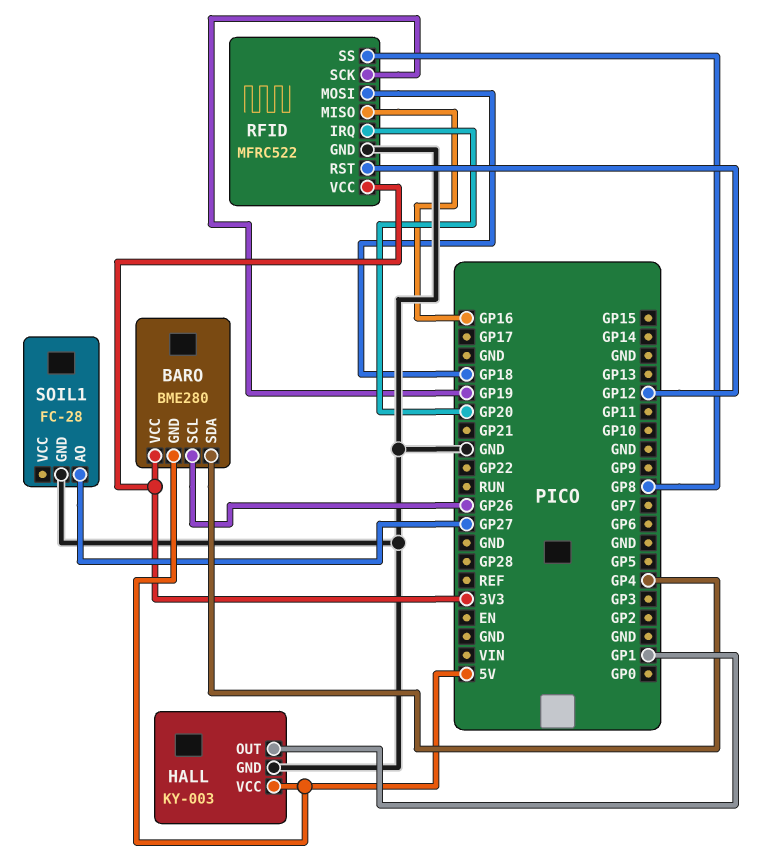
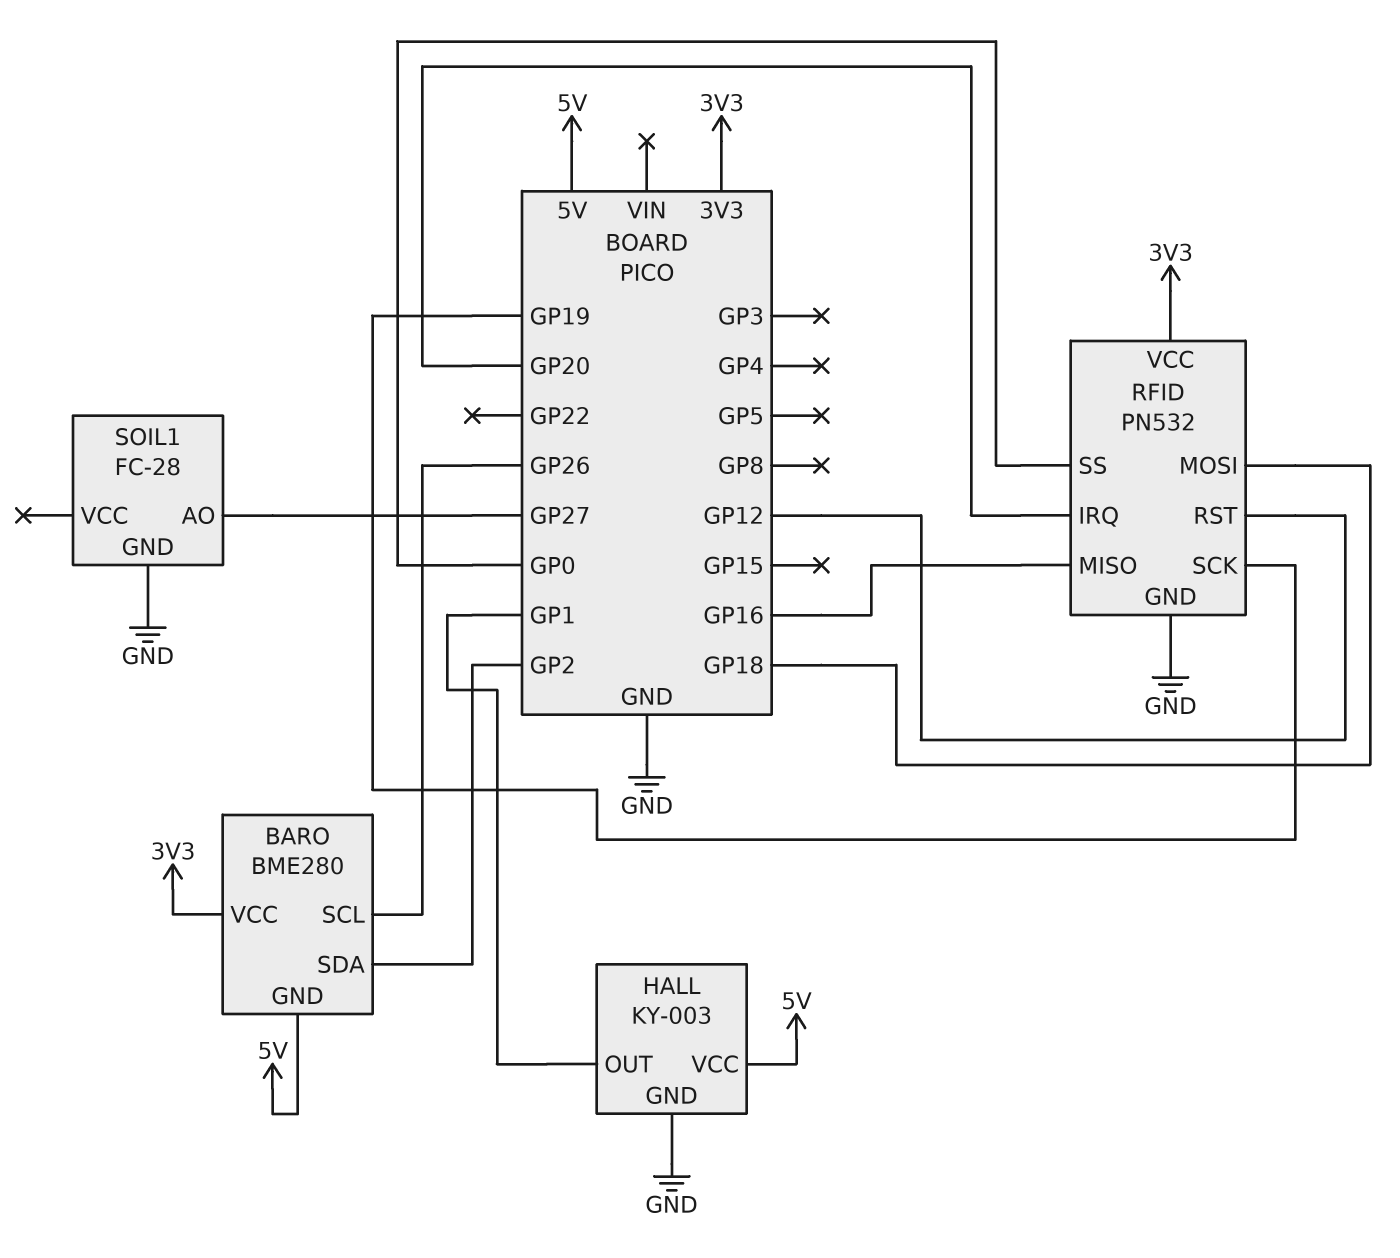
BARO pin SDA: GP4 -> GP2
RFID: MFRC522 -> PN532
RFID pin SS: GP8 -> GP0

